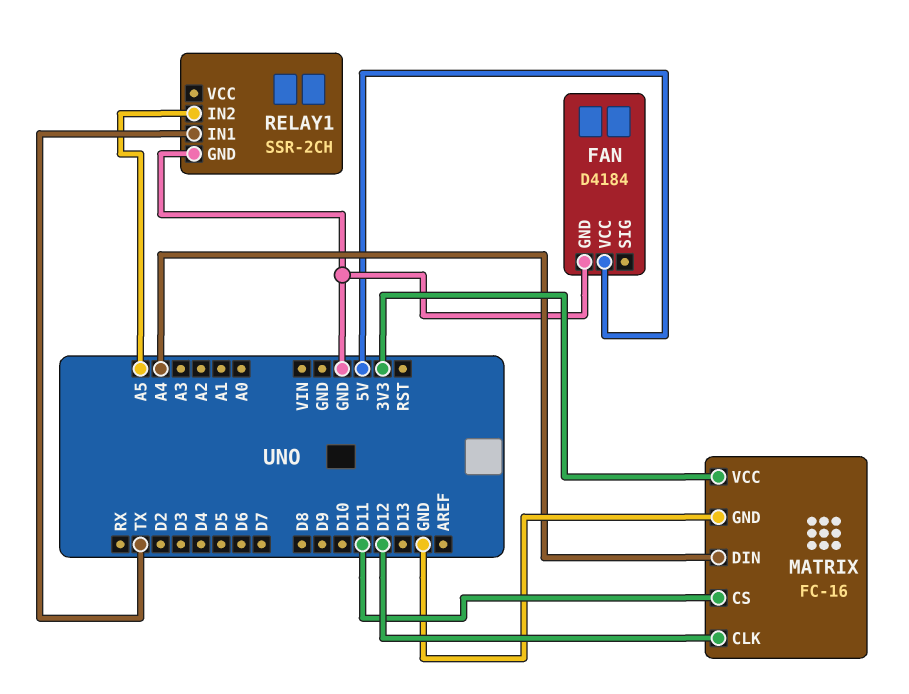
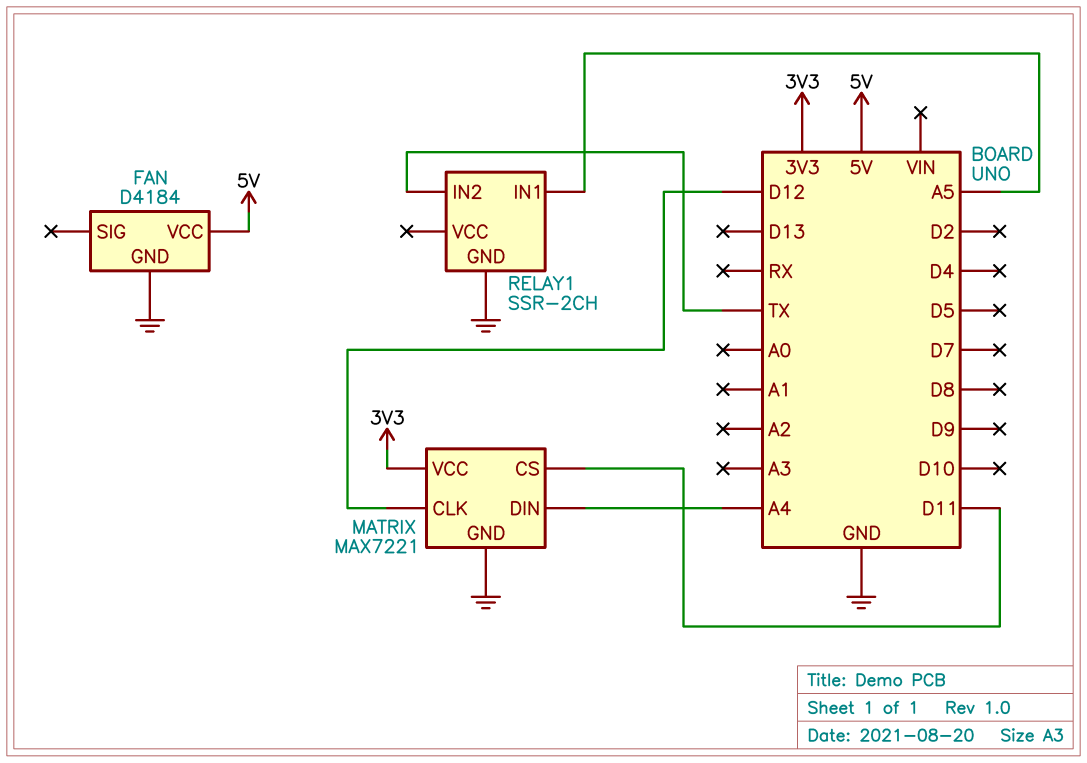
MATRIX: FC-16 -> MAX7221
RELAY1 pin IN1: TX -> A5
RELAY1 pin IN2: A5 -> TX

